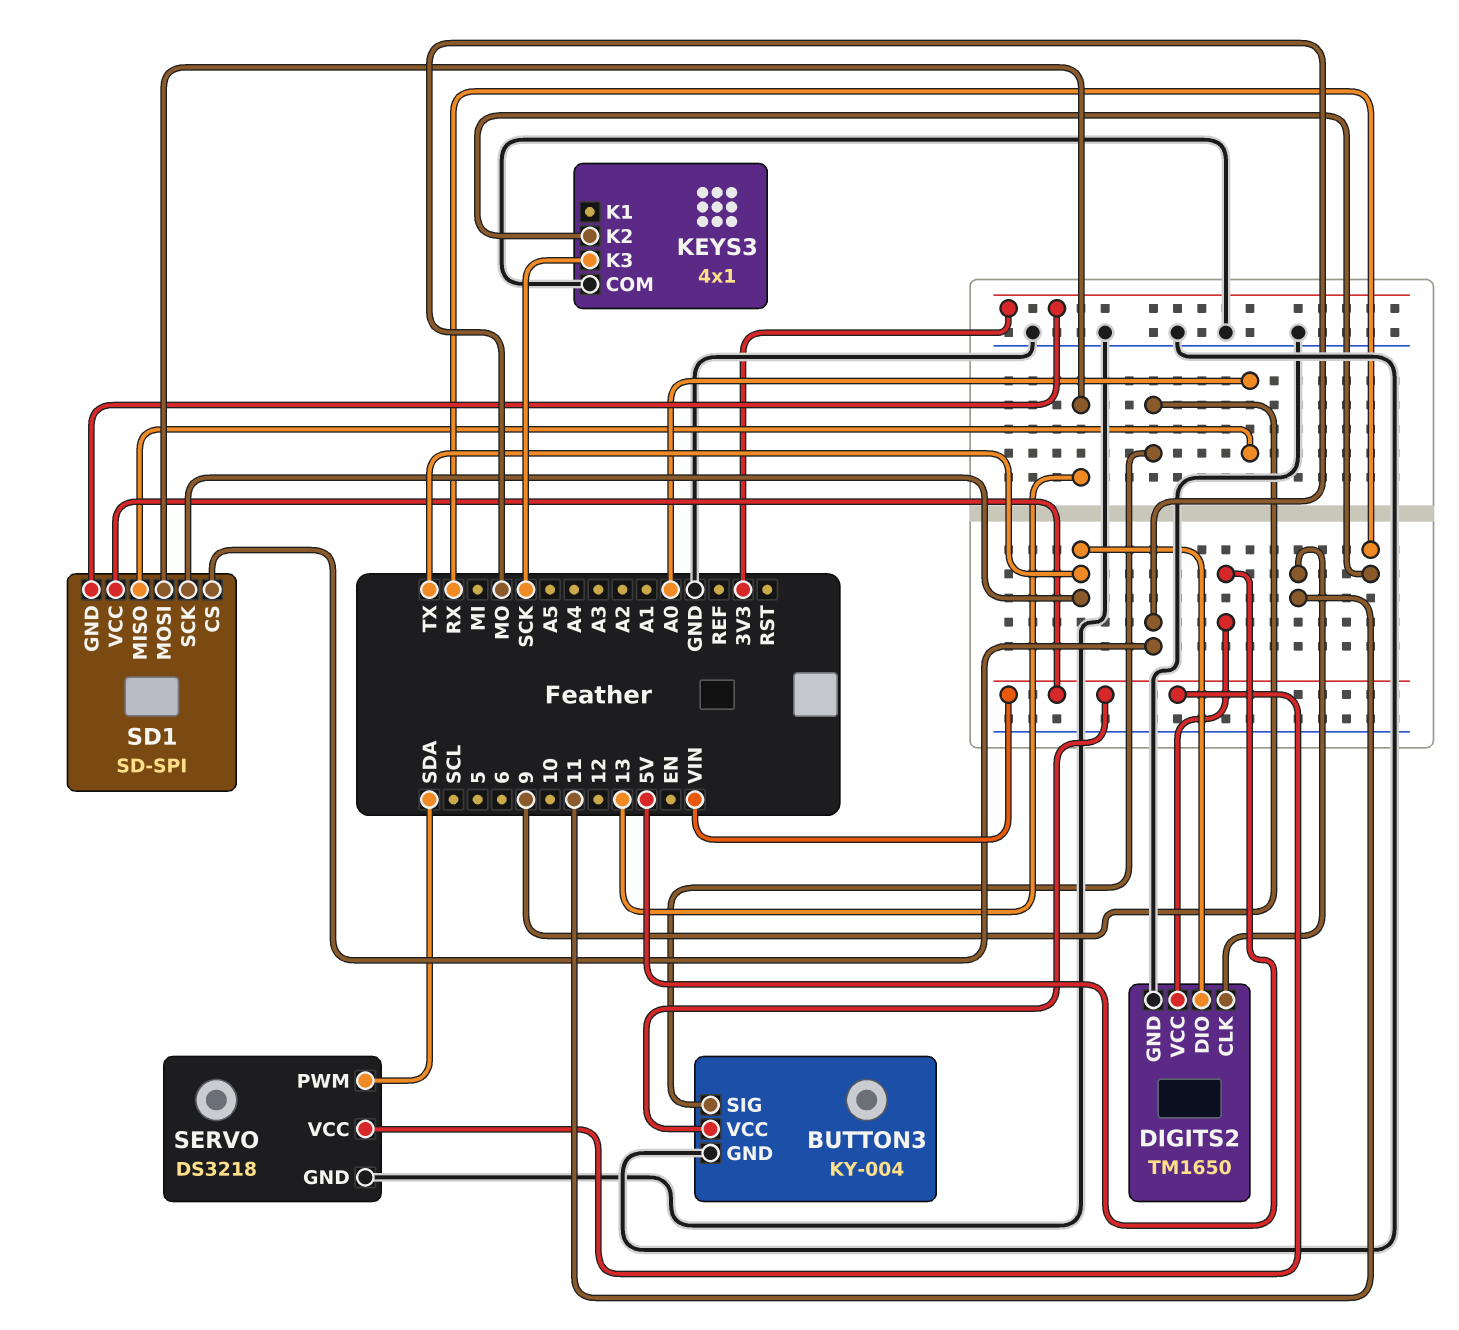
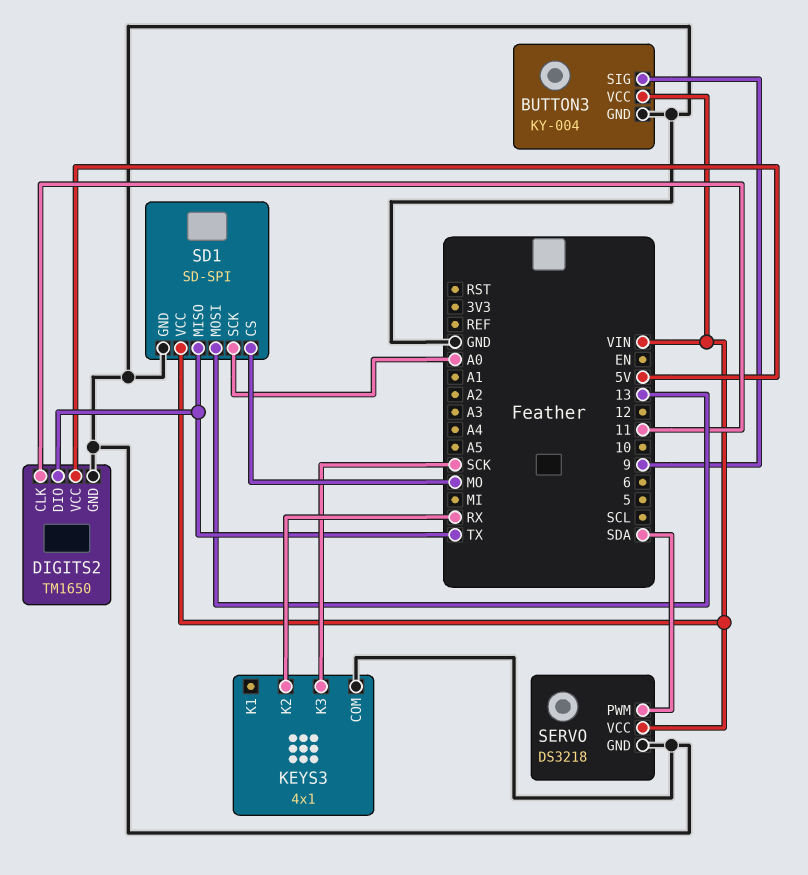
SD1 pin GND: 3V3 -> GND
SD1 pin MISO: A0 -> TX
SD1 pin SCK: TX -> A0

